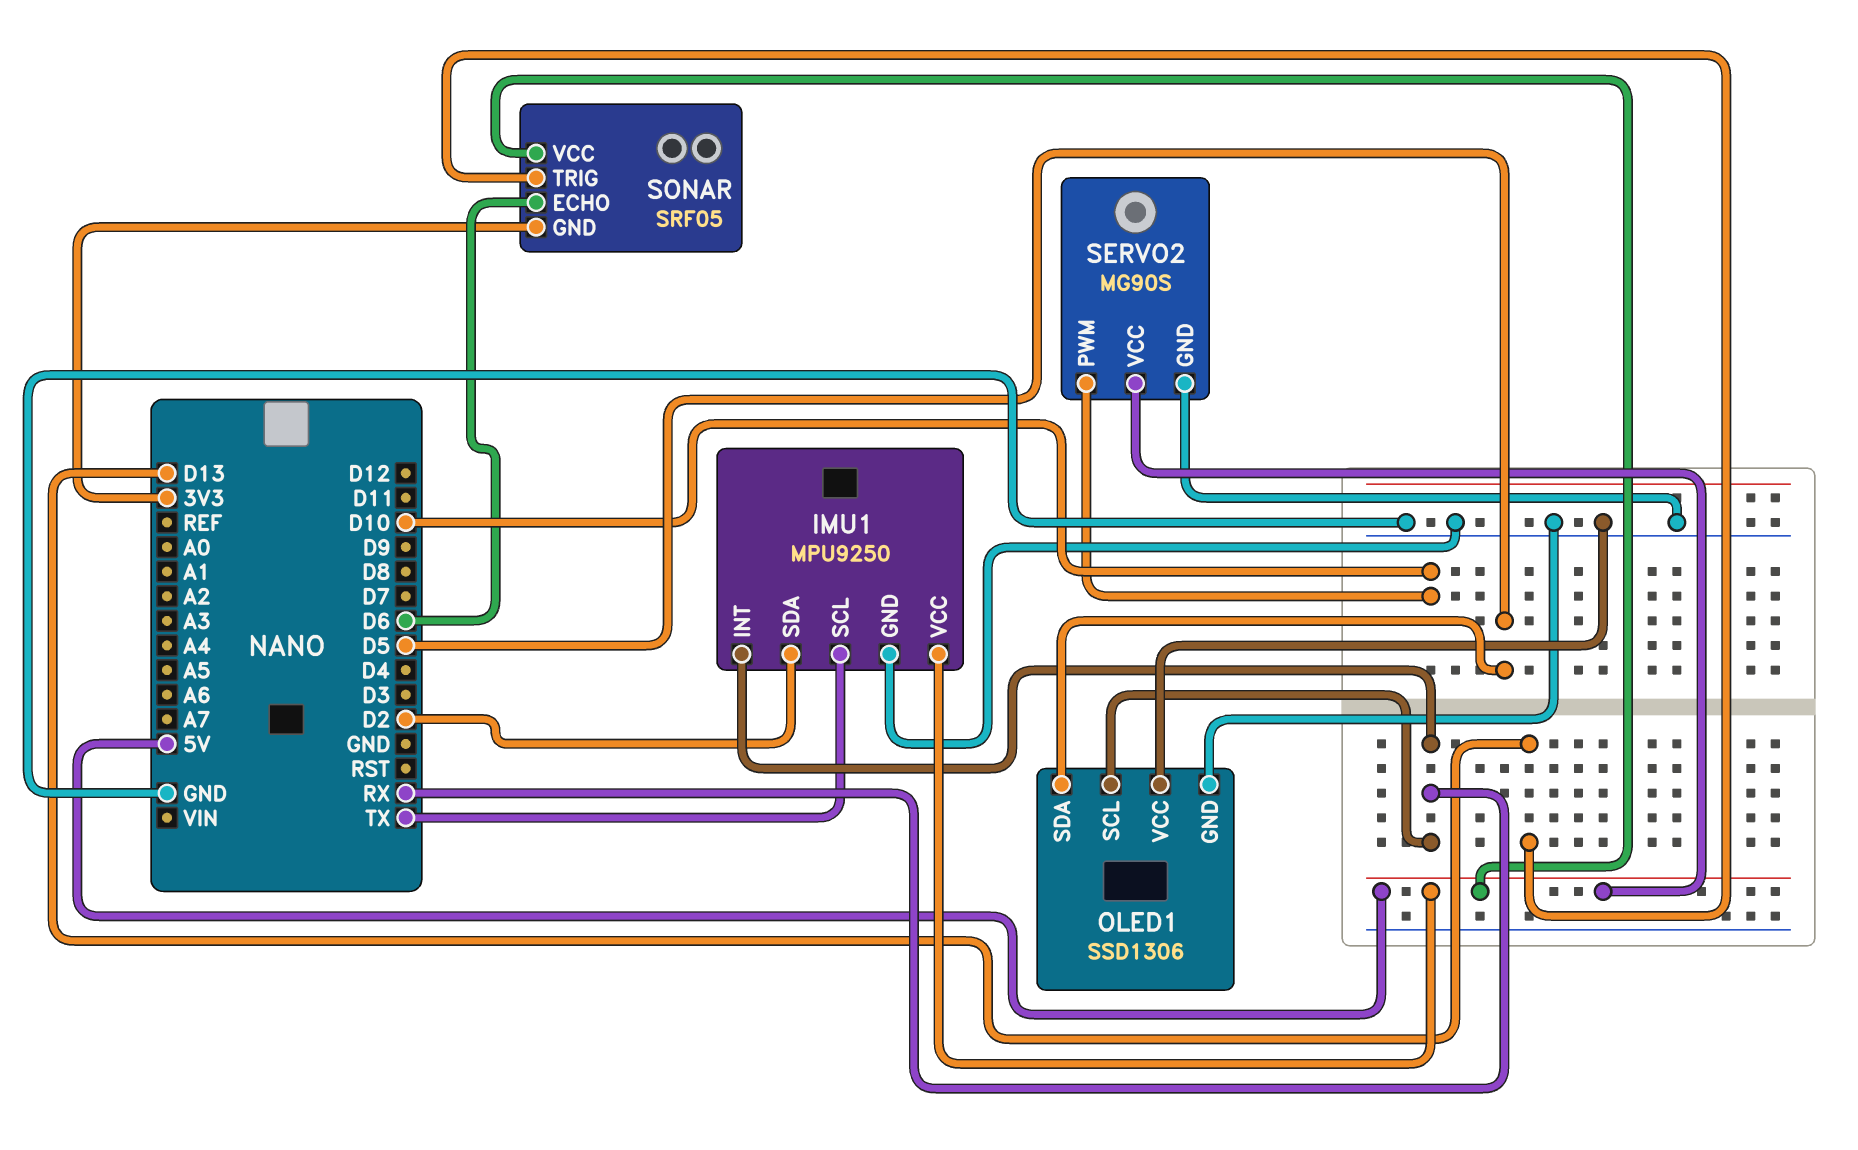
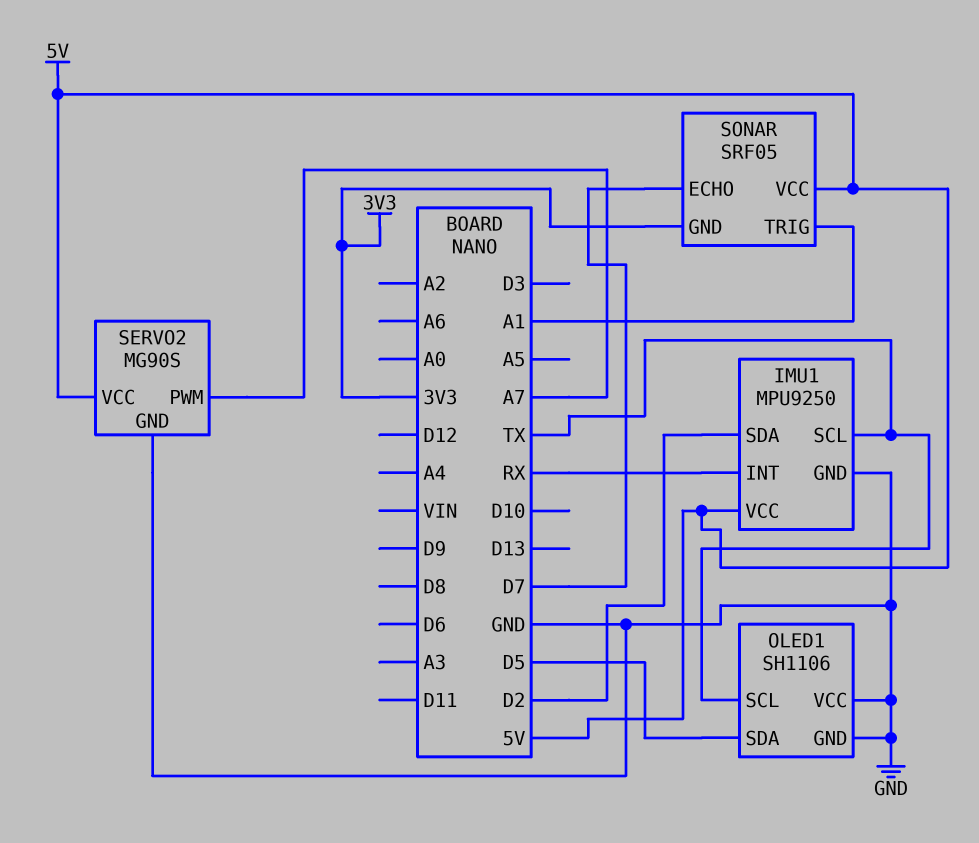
OLED1: SSD1306 -> SH1106
OLED1 pin SCL: RX -> TX
SERVO2 pin PWM: D10 -> A7
SONAR pin ECHO: D6 -> D7
SONAR pin TRIG: D13 -> A1

